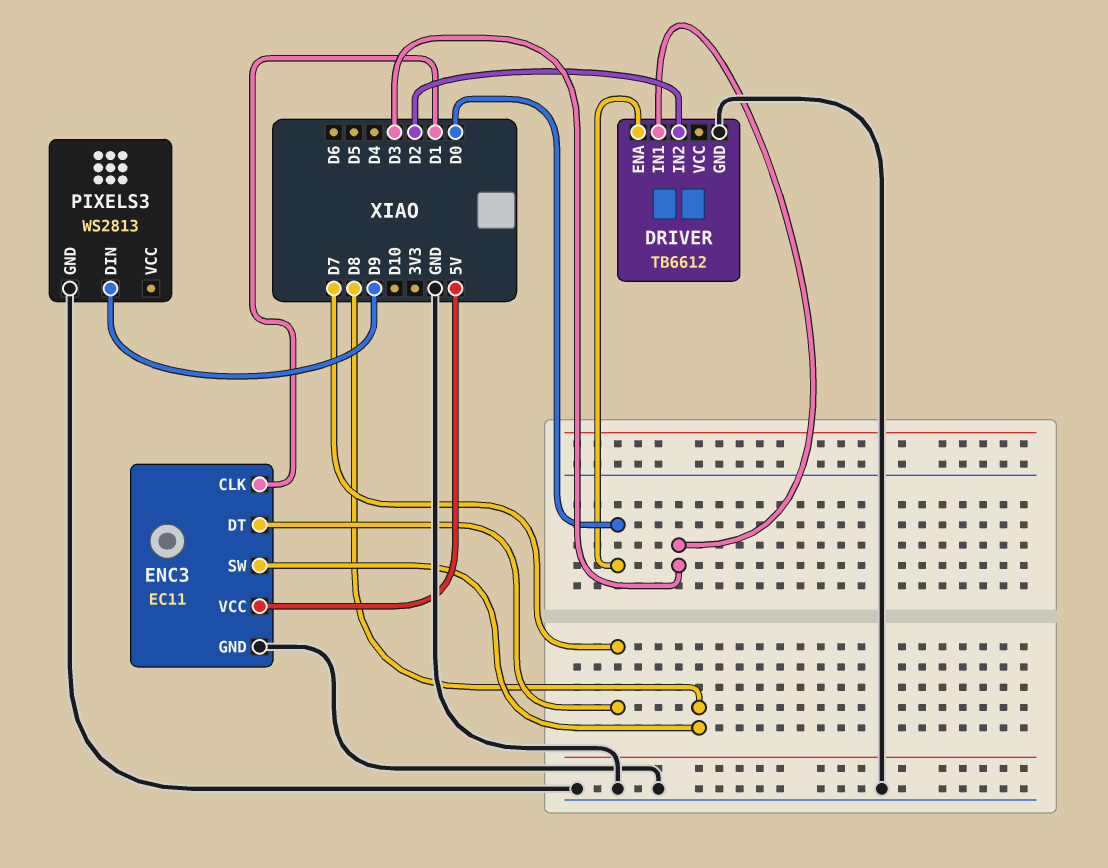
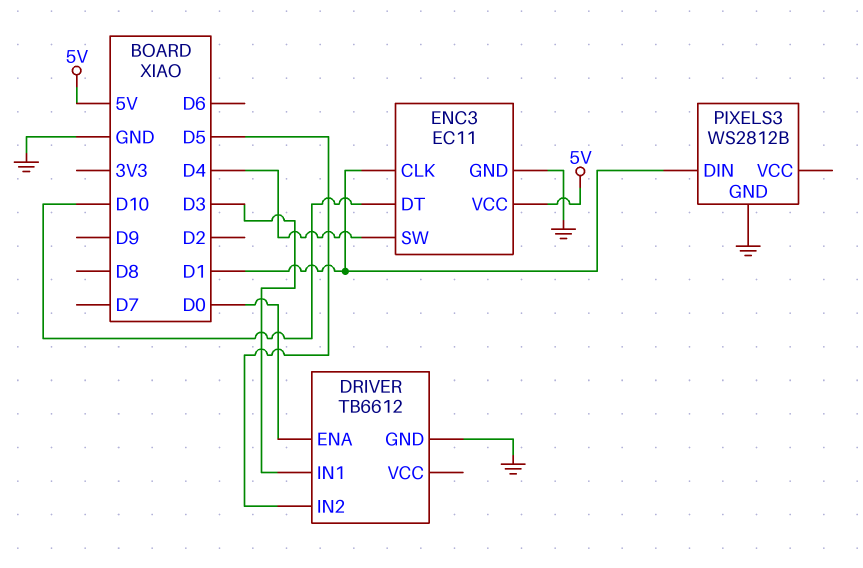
DRIVER pin IN2: D2 -> D5
ENC3 pin DT: D7 -> D10
ENC3 pin SW: D8 -> D4
PIXELS3: WS2813 -> WS2812B
PIXELS3 pin DIN: D9 -> D1

